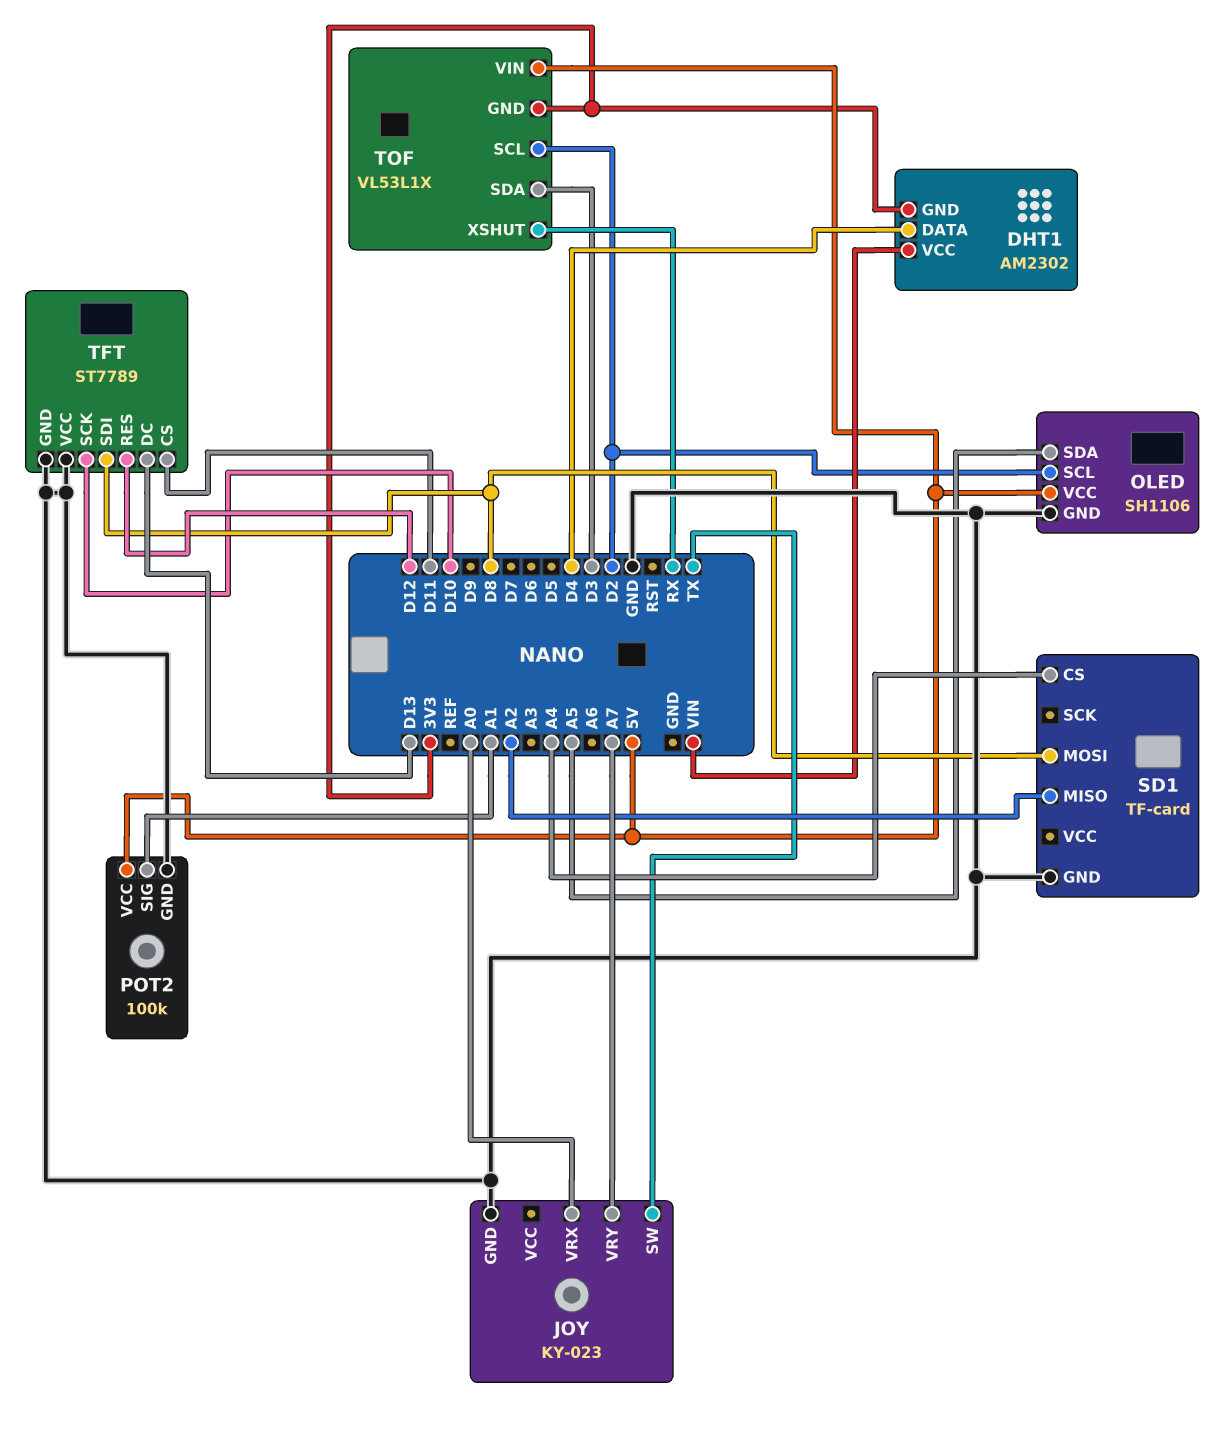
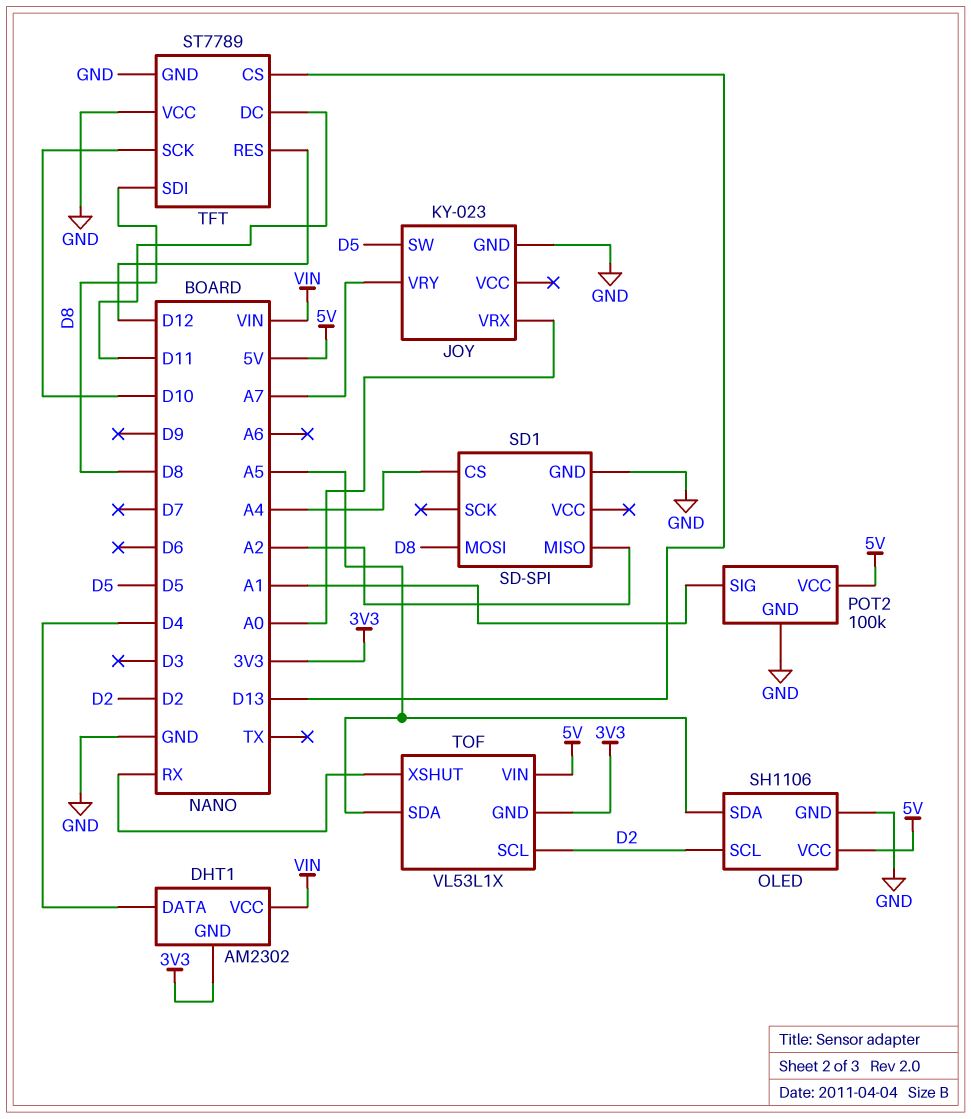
JOY pin SW: TX -> D5
SD1: TF-card -> SD-SPI
TFT pin CS: D11 -> D13
TFT pin DC: D13 -> D11
TOF pin SDA: D3 -> A5

